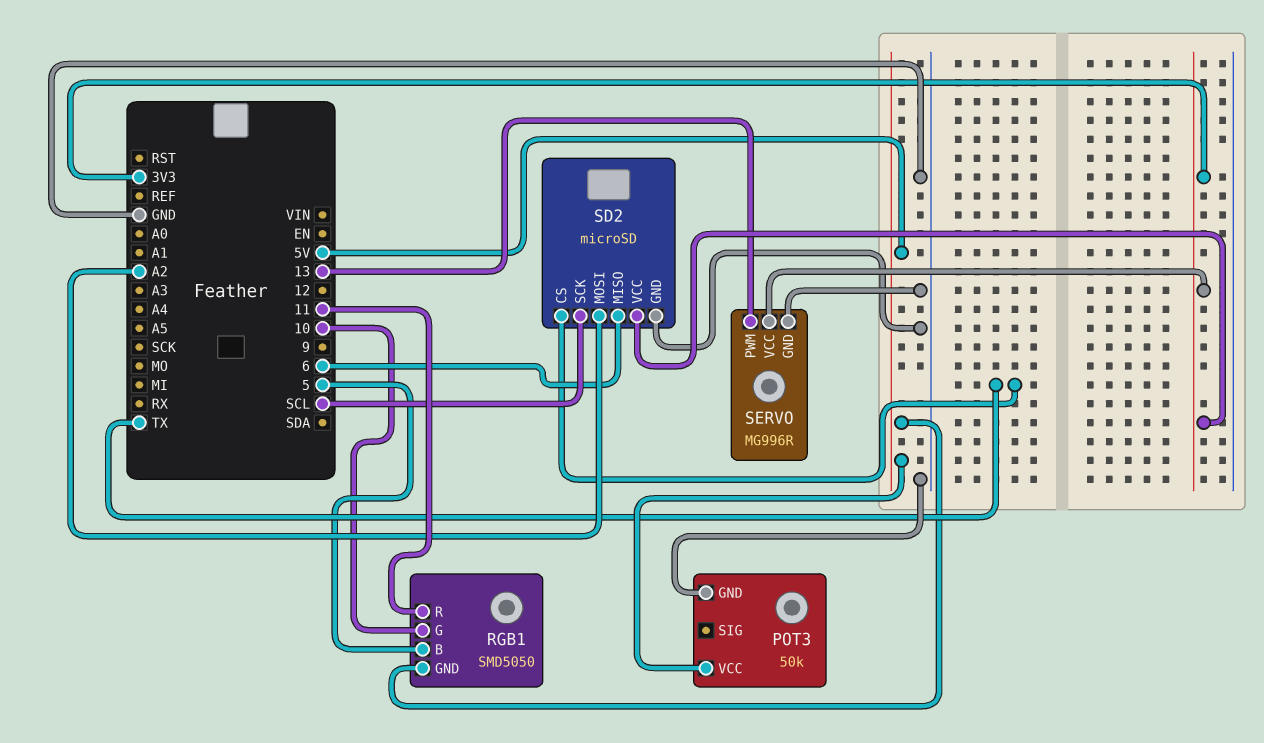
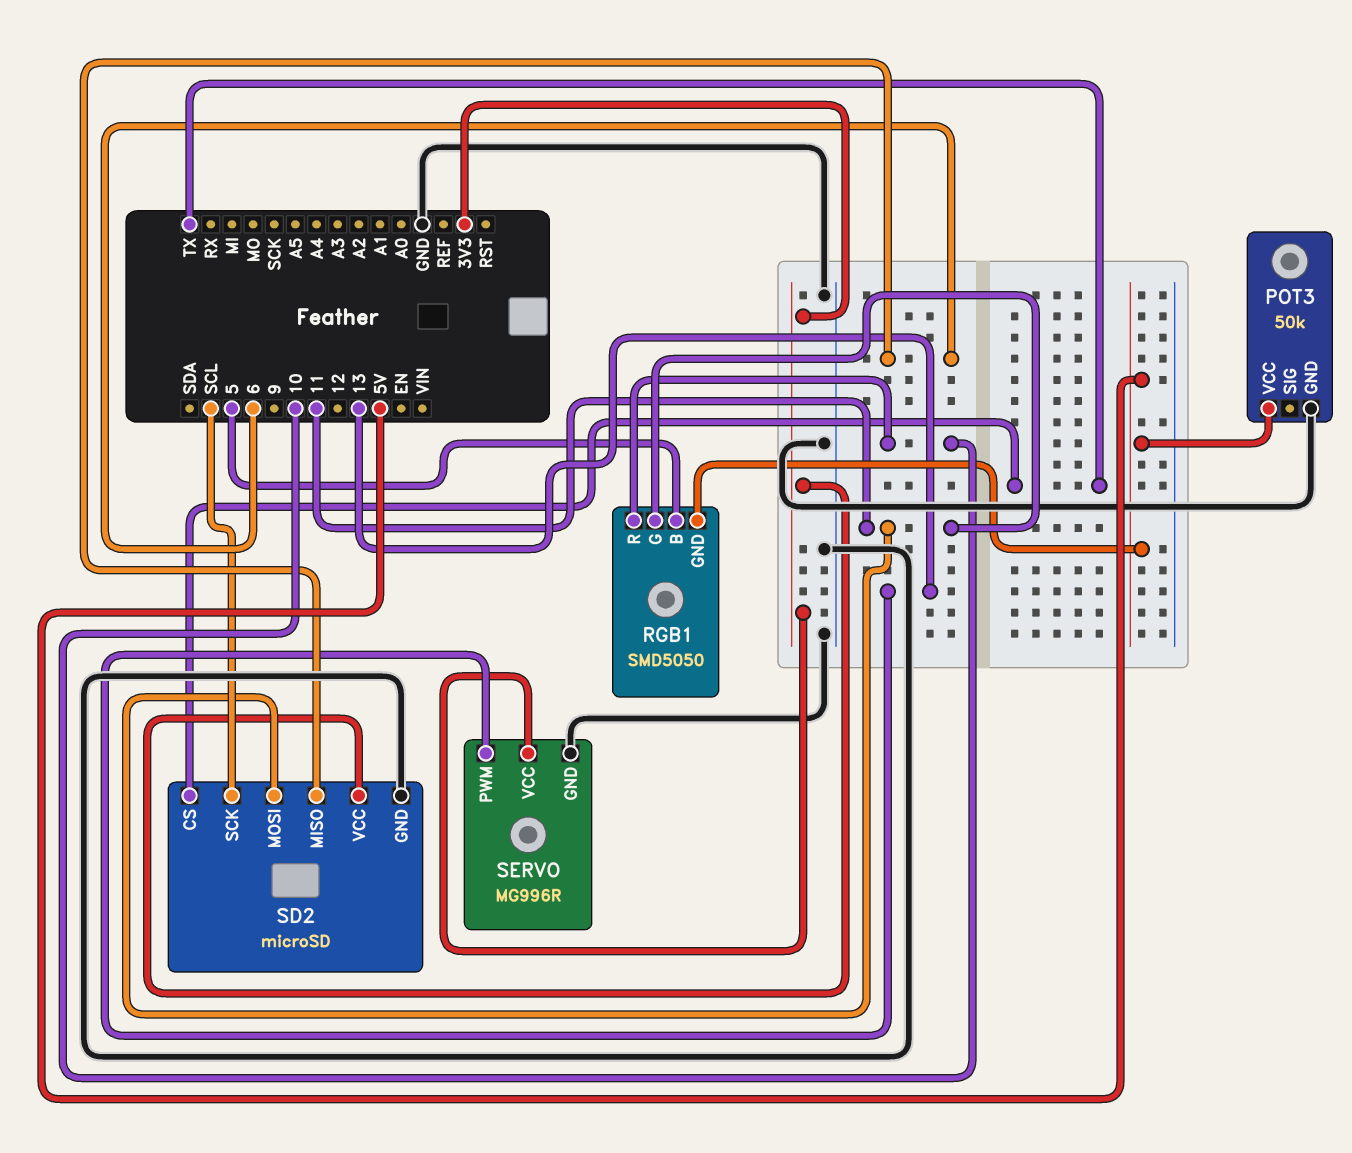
RGB1 pin G: 10 -> 11
RGB1 pin R: 11 -> 10
SD2 pin MOSI: A2 -> 11

